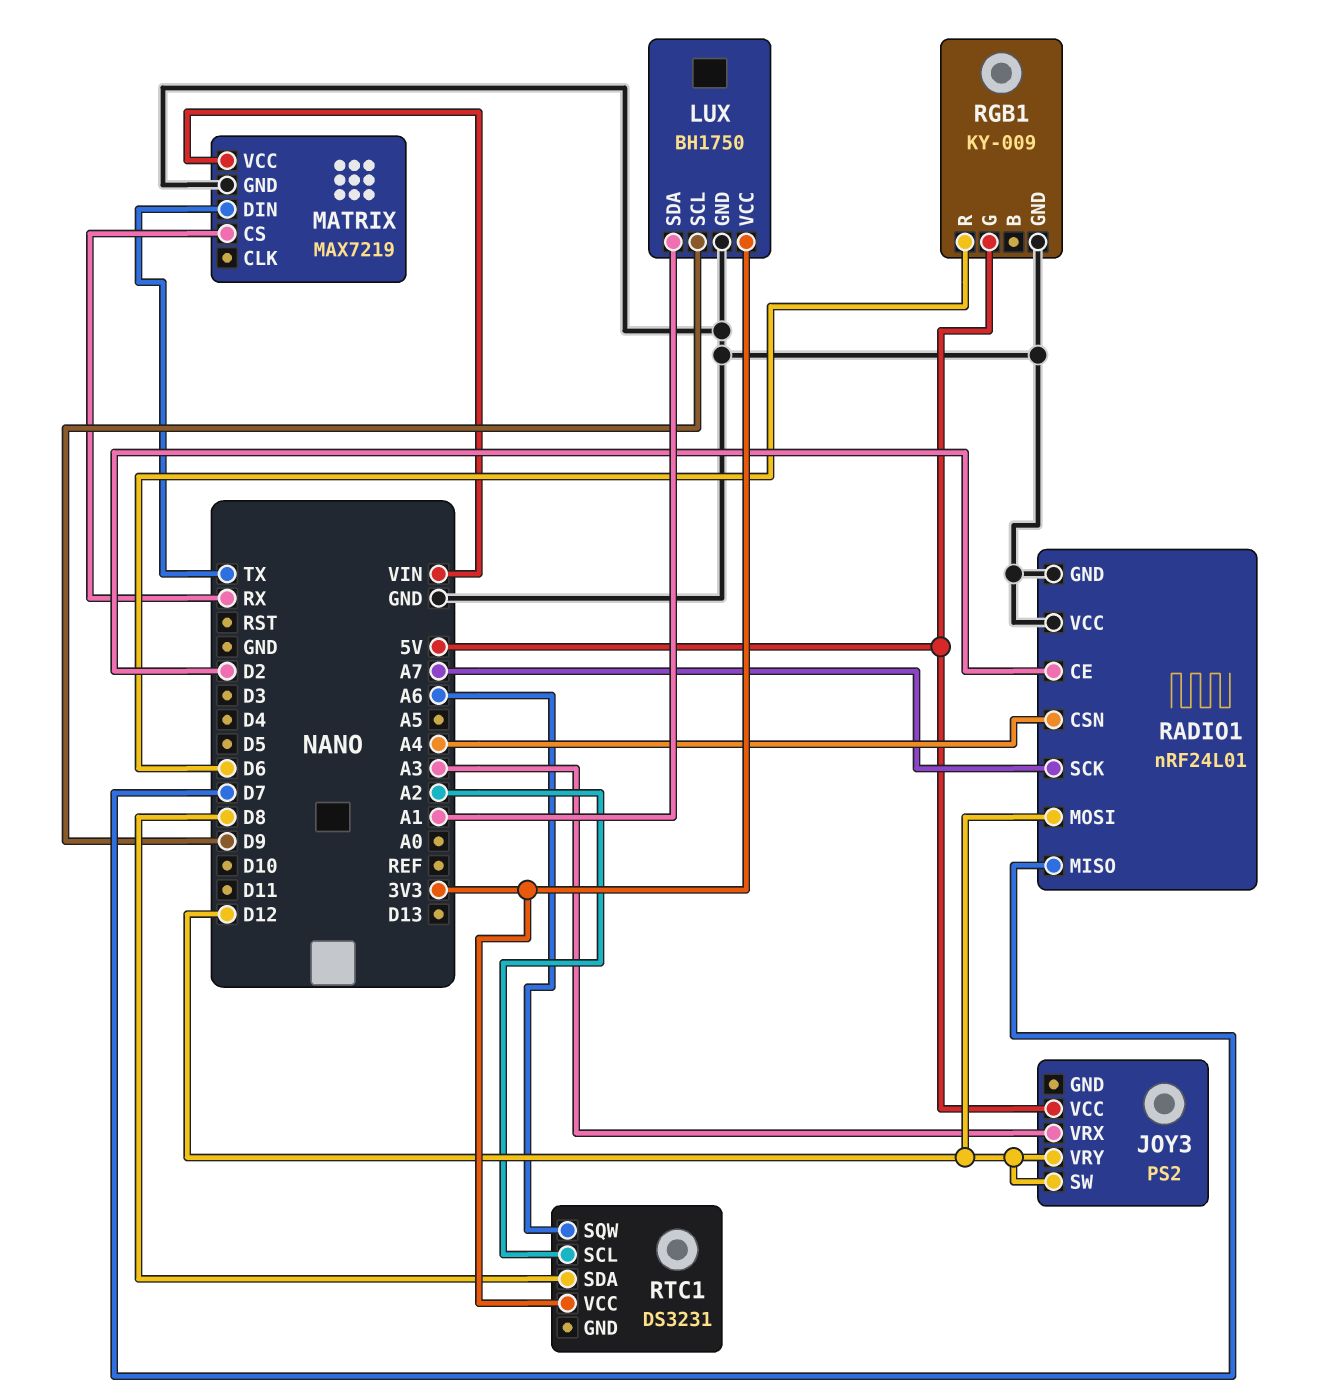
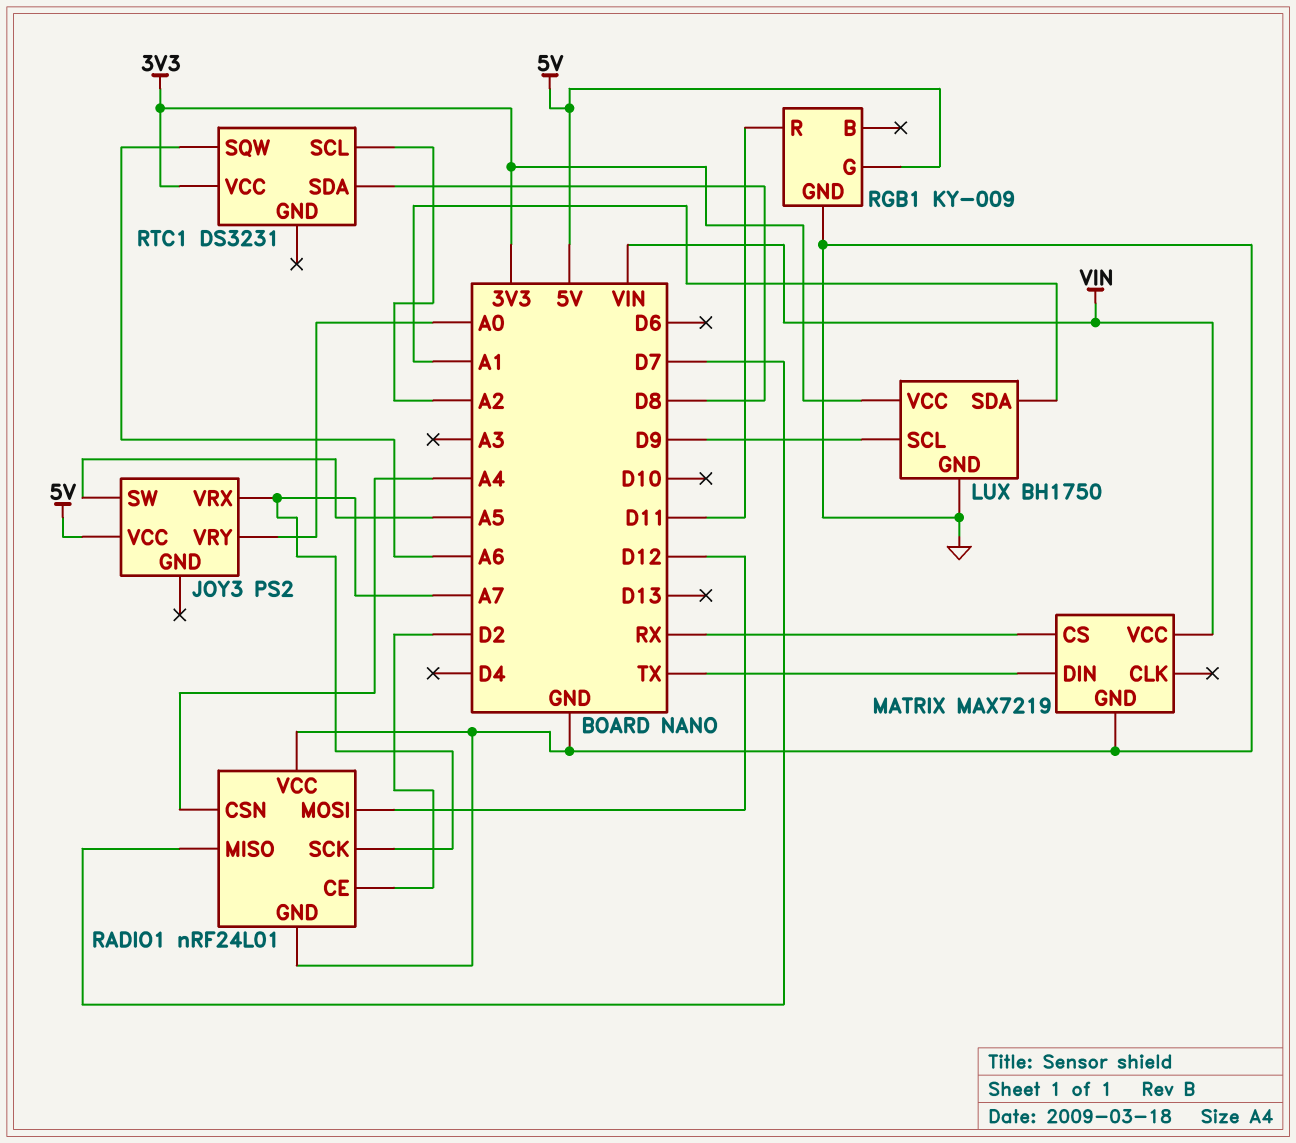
JOY3 pin SW: D12 -> A5
JOY3 pin VRX: A3 -> A7
JOY3 pin VRY: D12 -> A0
RGB1 pin R: D6 -> D11

